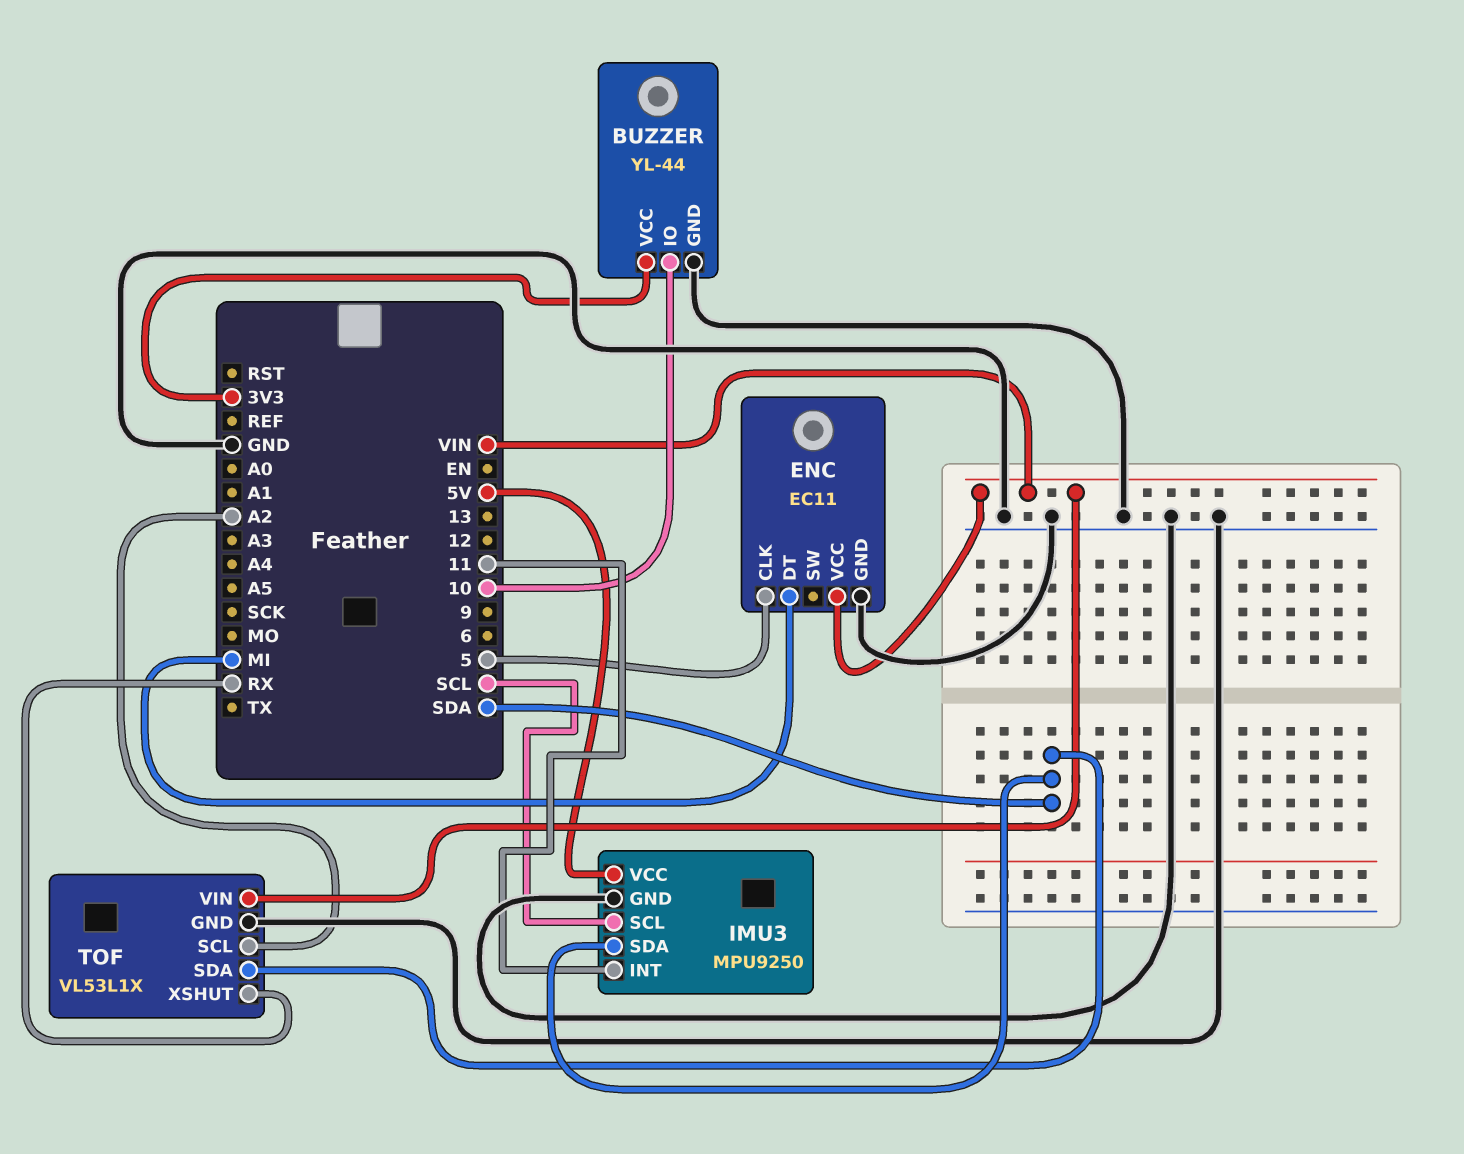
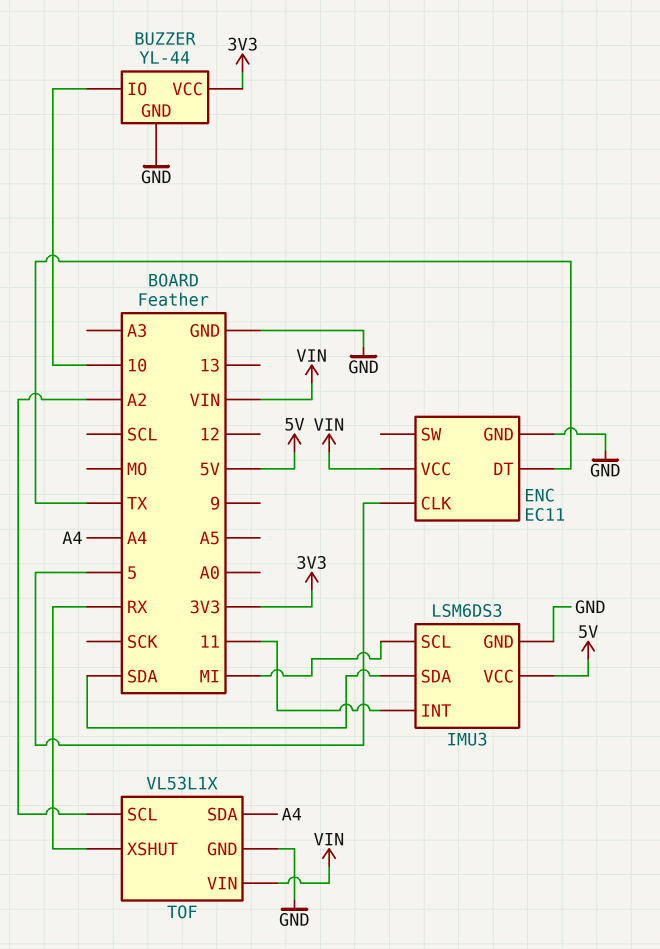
ENC pin DT: MI -> TX
IMU3: MPU9250 -> LSM6DS3
IMU3 pin SCL: SCL -> MI
TOF pin SDA: SDA -> A4

